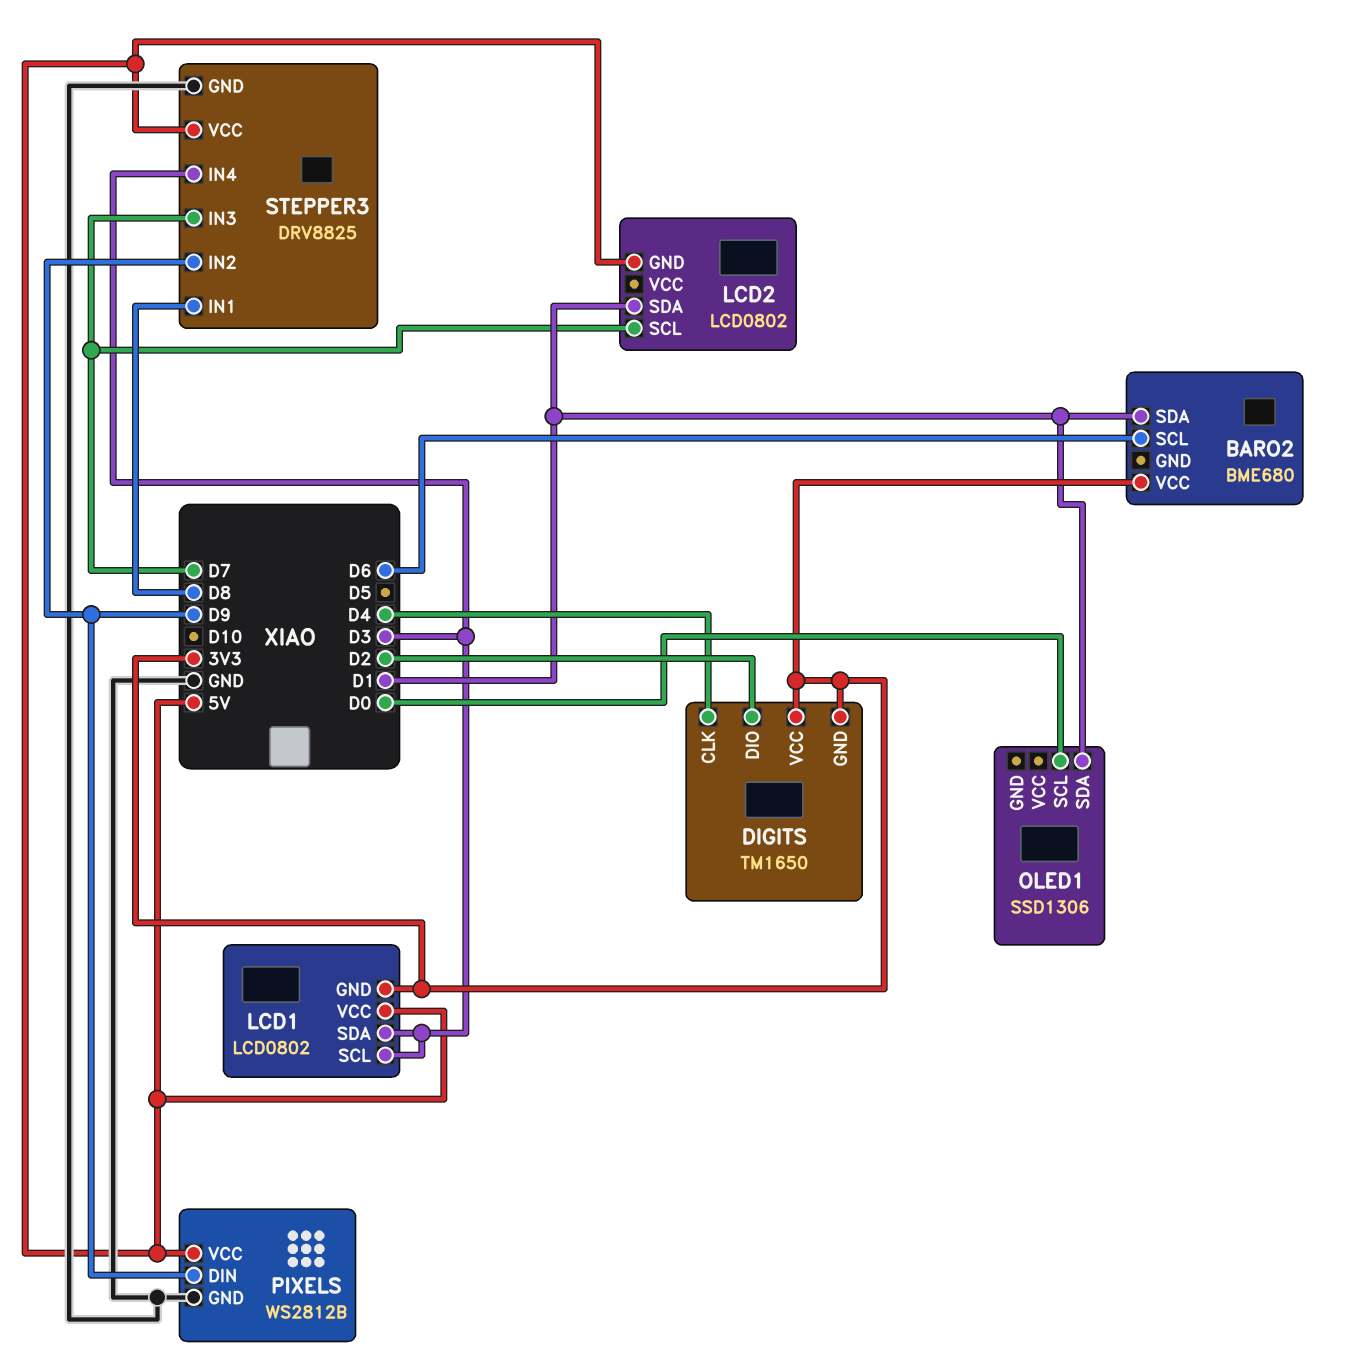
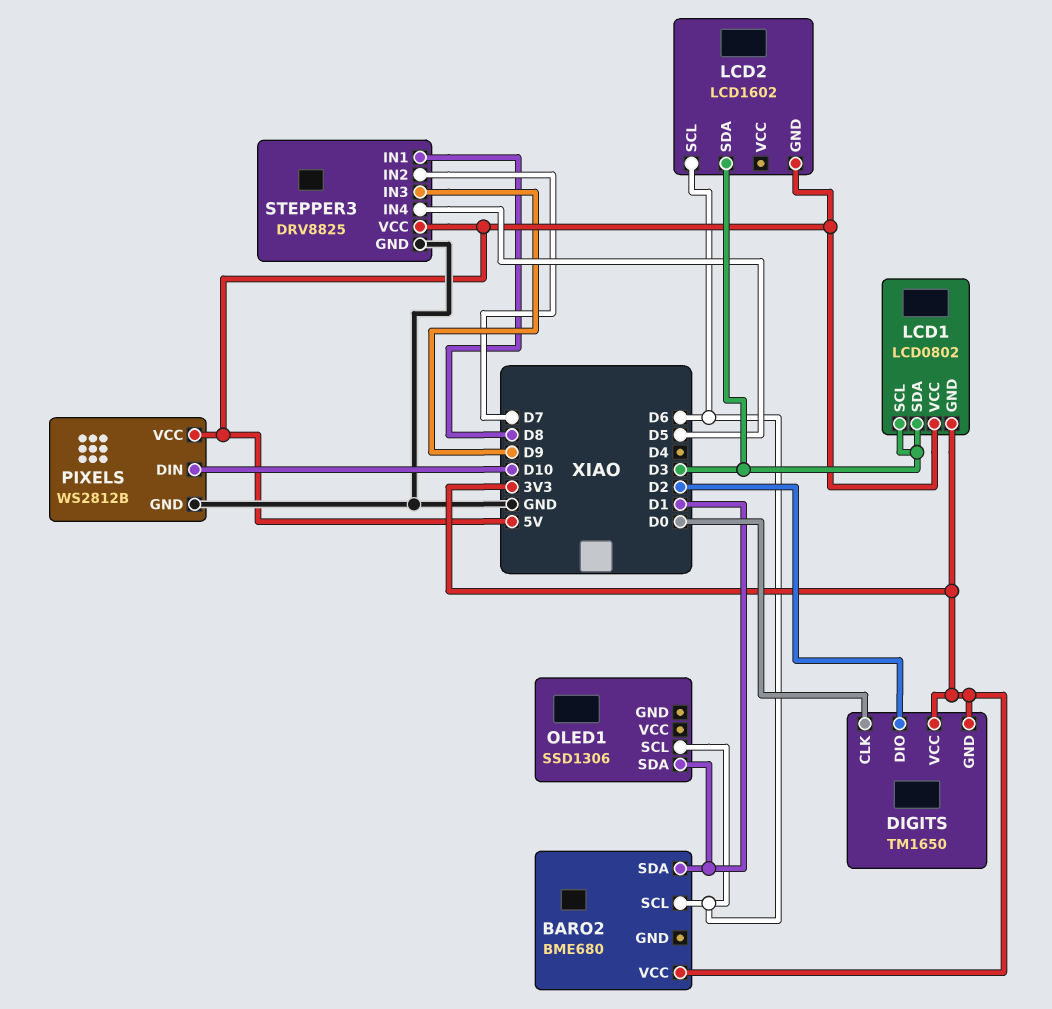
DIGITS pin CLK: D4 -> D0
LCD2: LCD0802 -> LCD1602
LCD2 pin SCL: D7 -> D6
LCD2 pin SDA: D1 -> D3
OLED1 pin SCL: D0 -> D6
PIXELS pin DIN: D9 -> D10
STEPPER3 pin IN2: D9 -> D7
STEPPER3 pin IN3: D7 -> D9
STEPPER3 pin IN4: D3 -> D5

